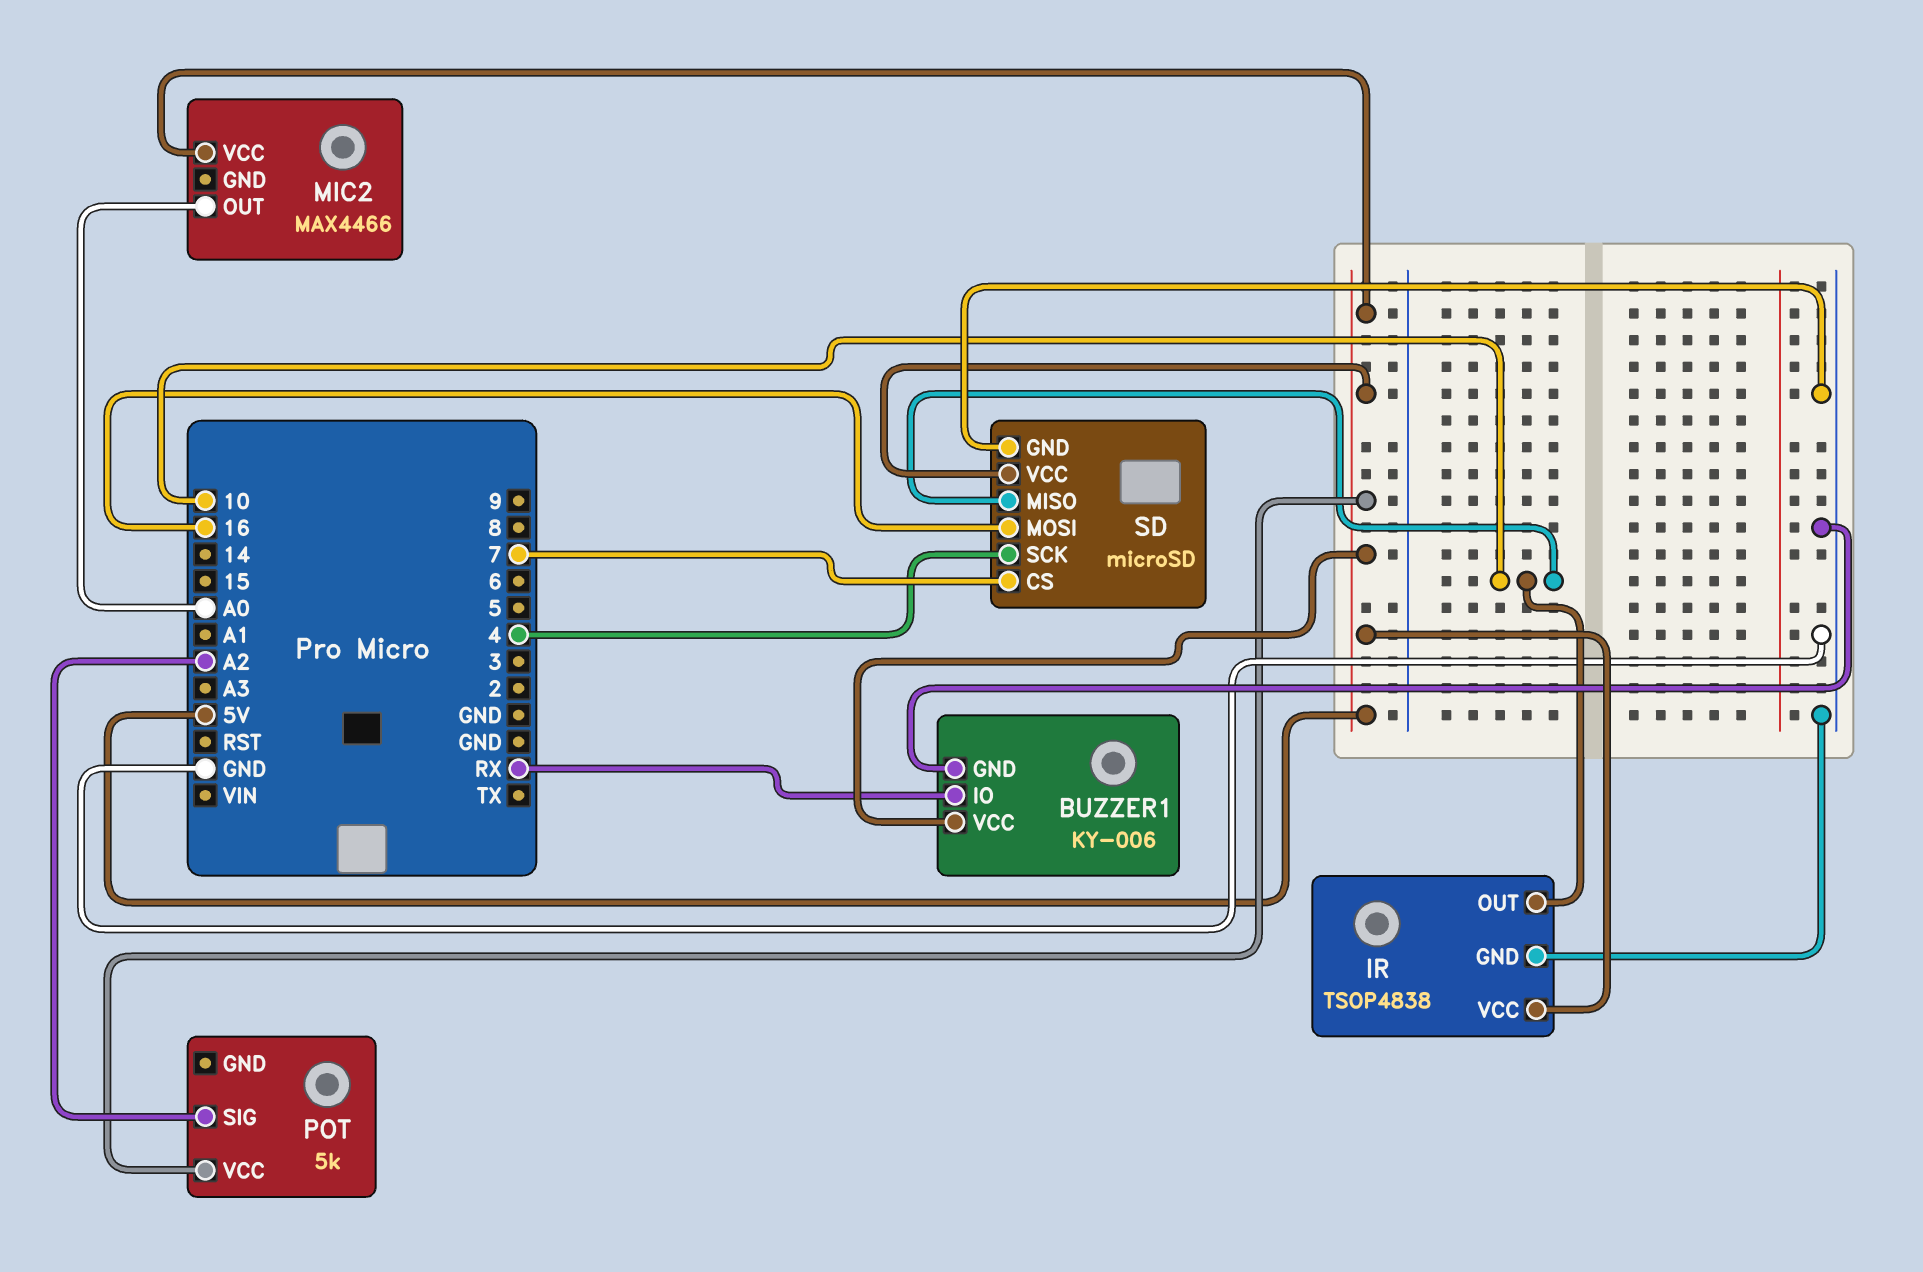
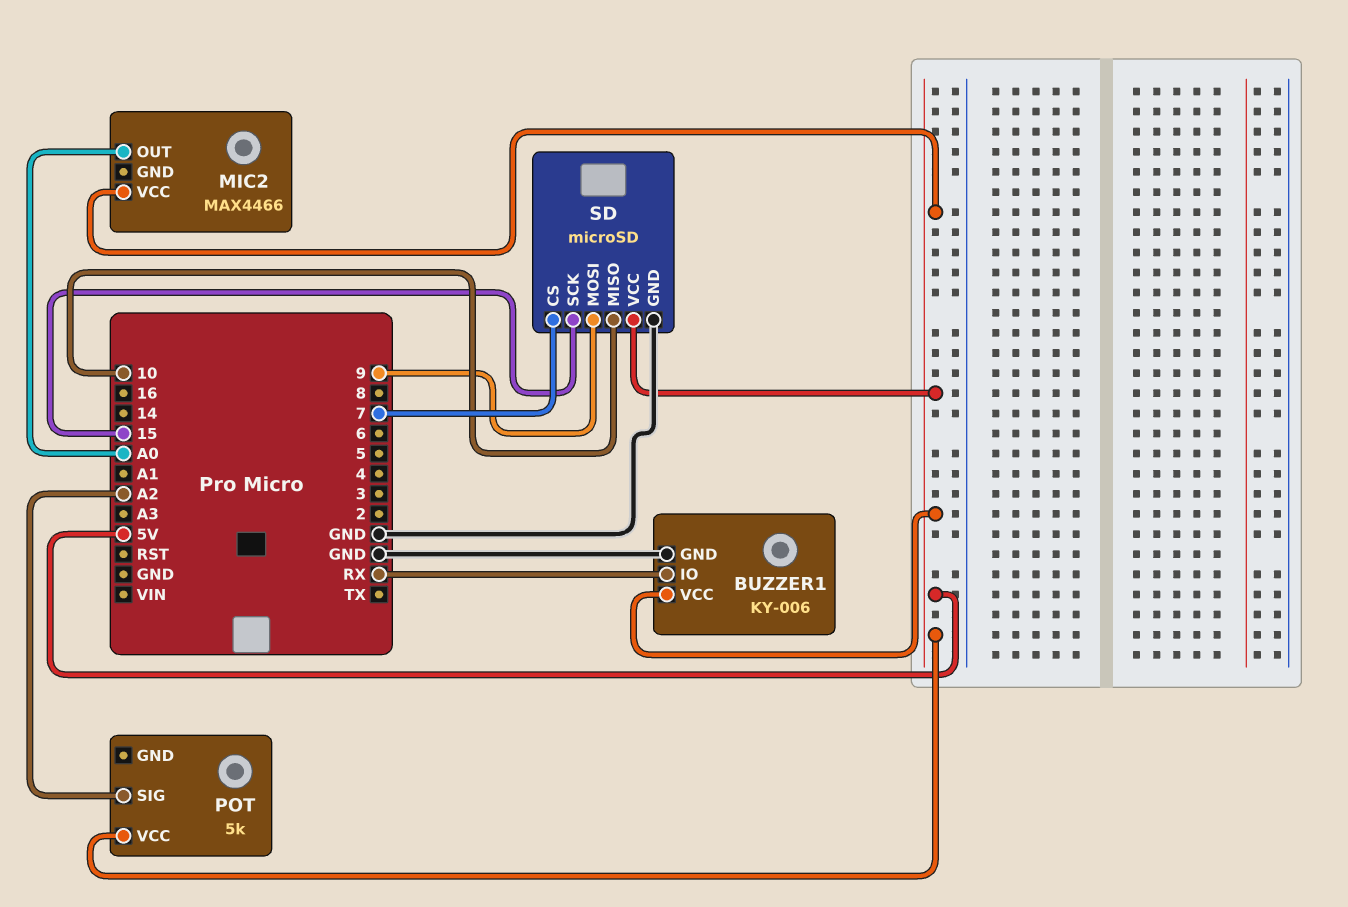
IR: TSOP4838 -> none
IR pin GND: GND -> none
IR pin OUT: 10 -> none
IR pin VCC: 5V -> none
SD pin MOSI: 16 -> 9
SD pin SCK: 4 -> 15

